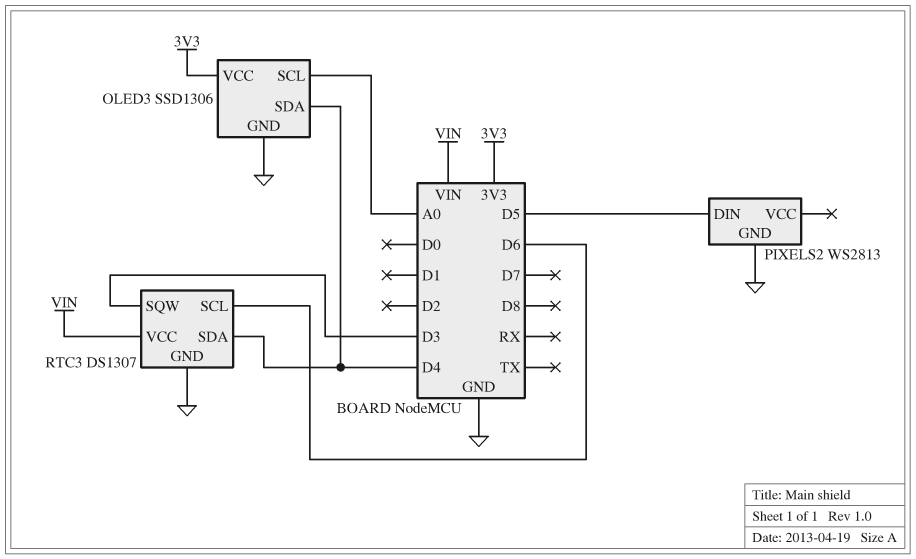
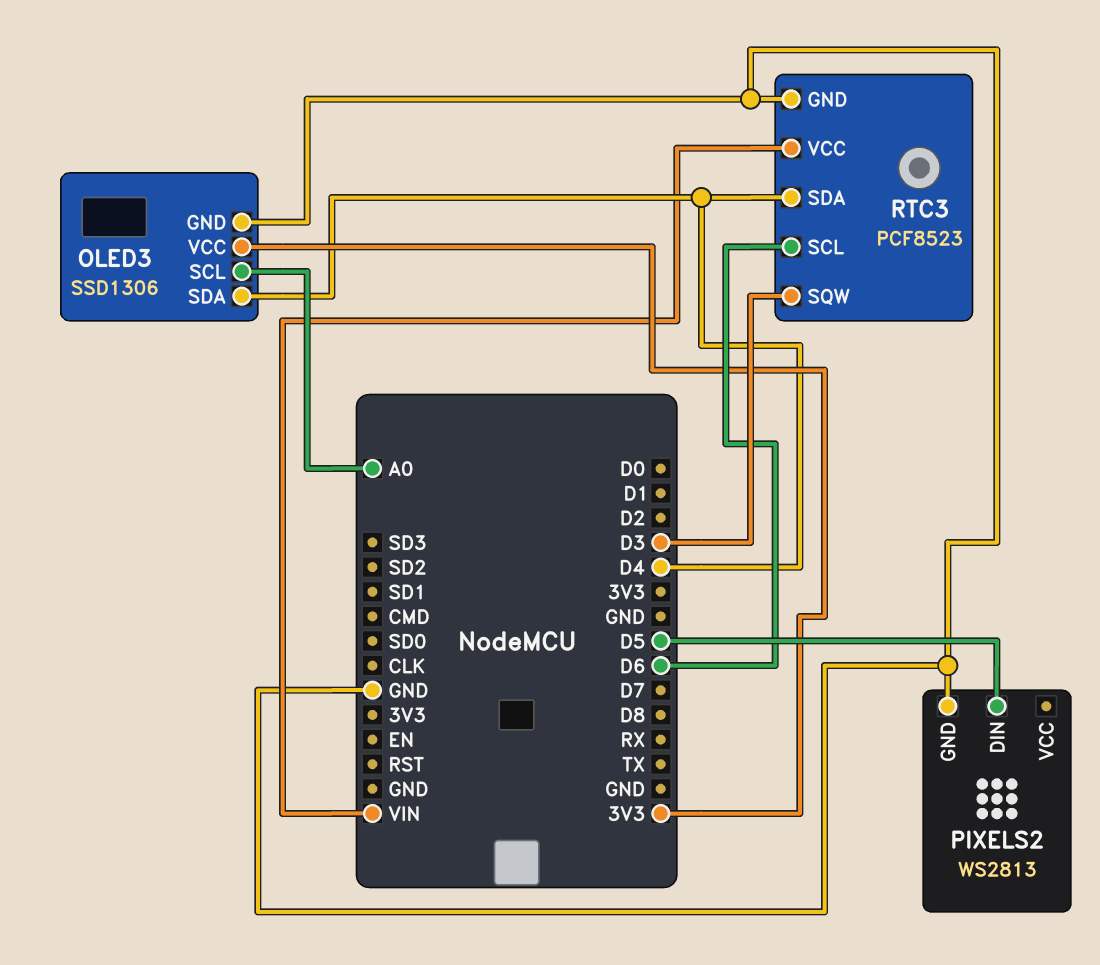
RTC3: DS1307 -> PCF8523

